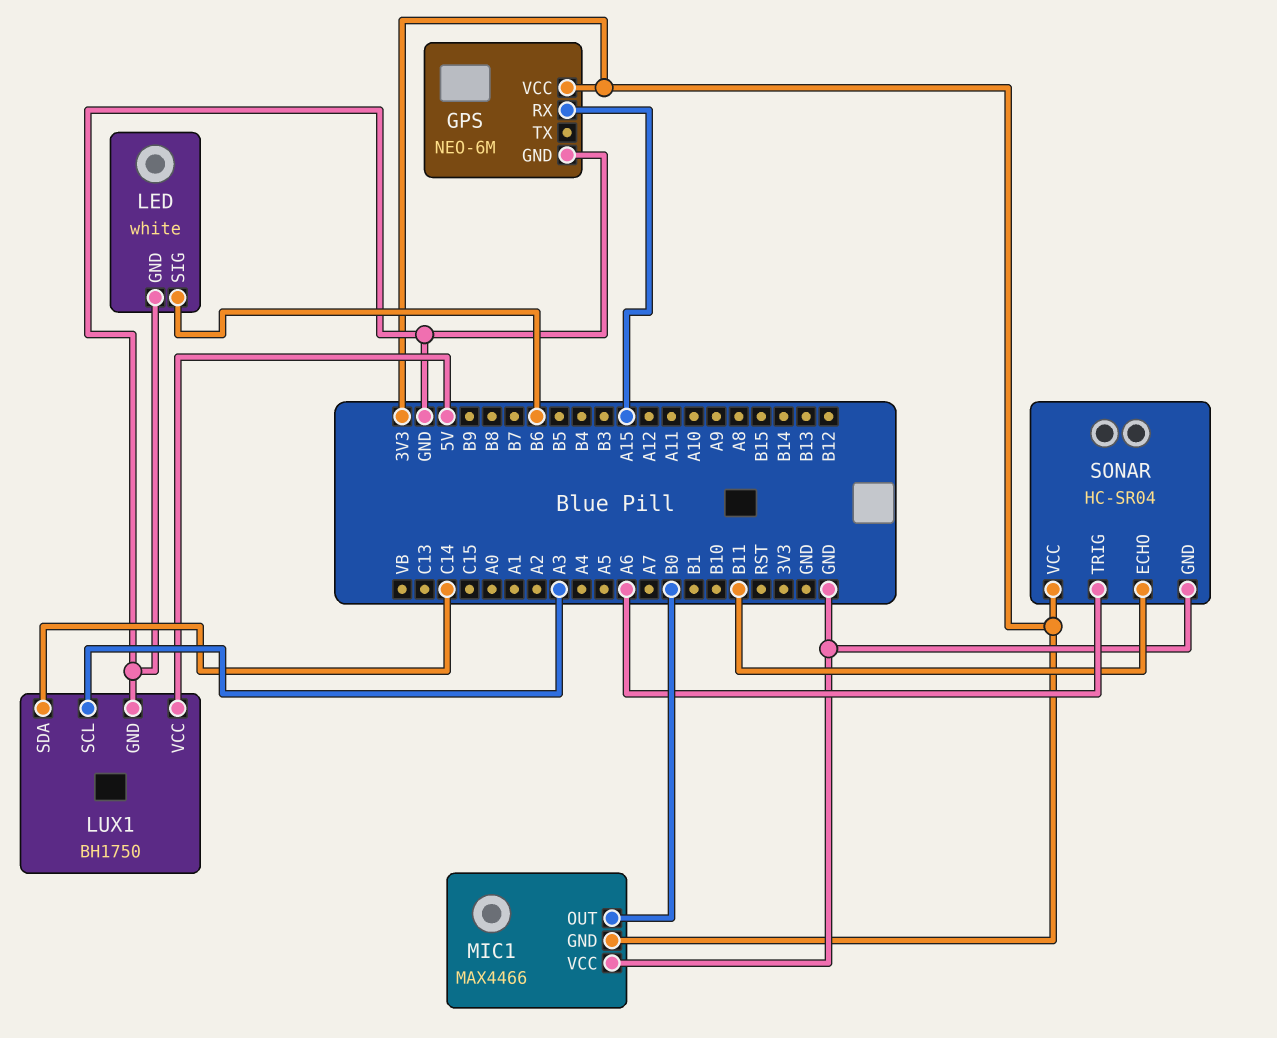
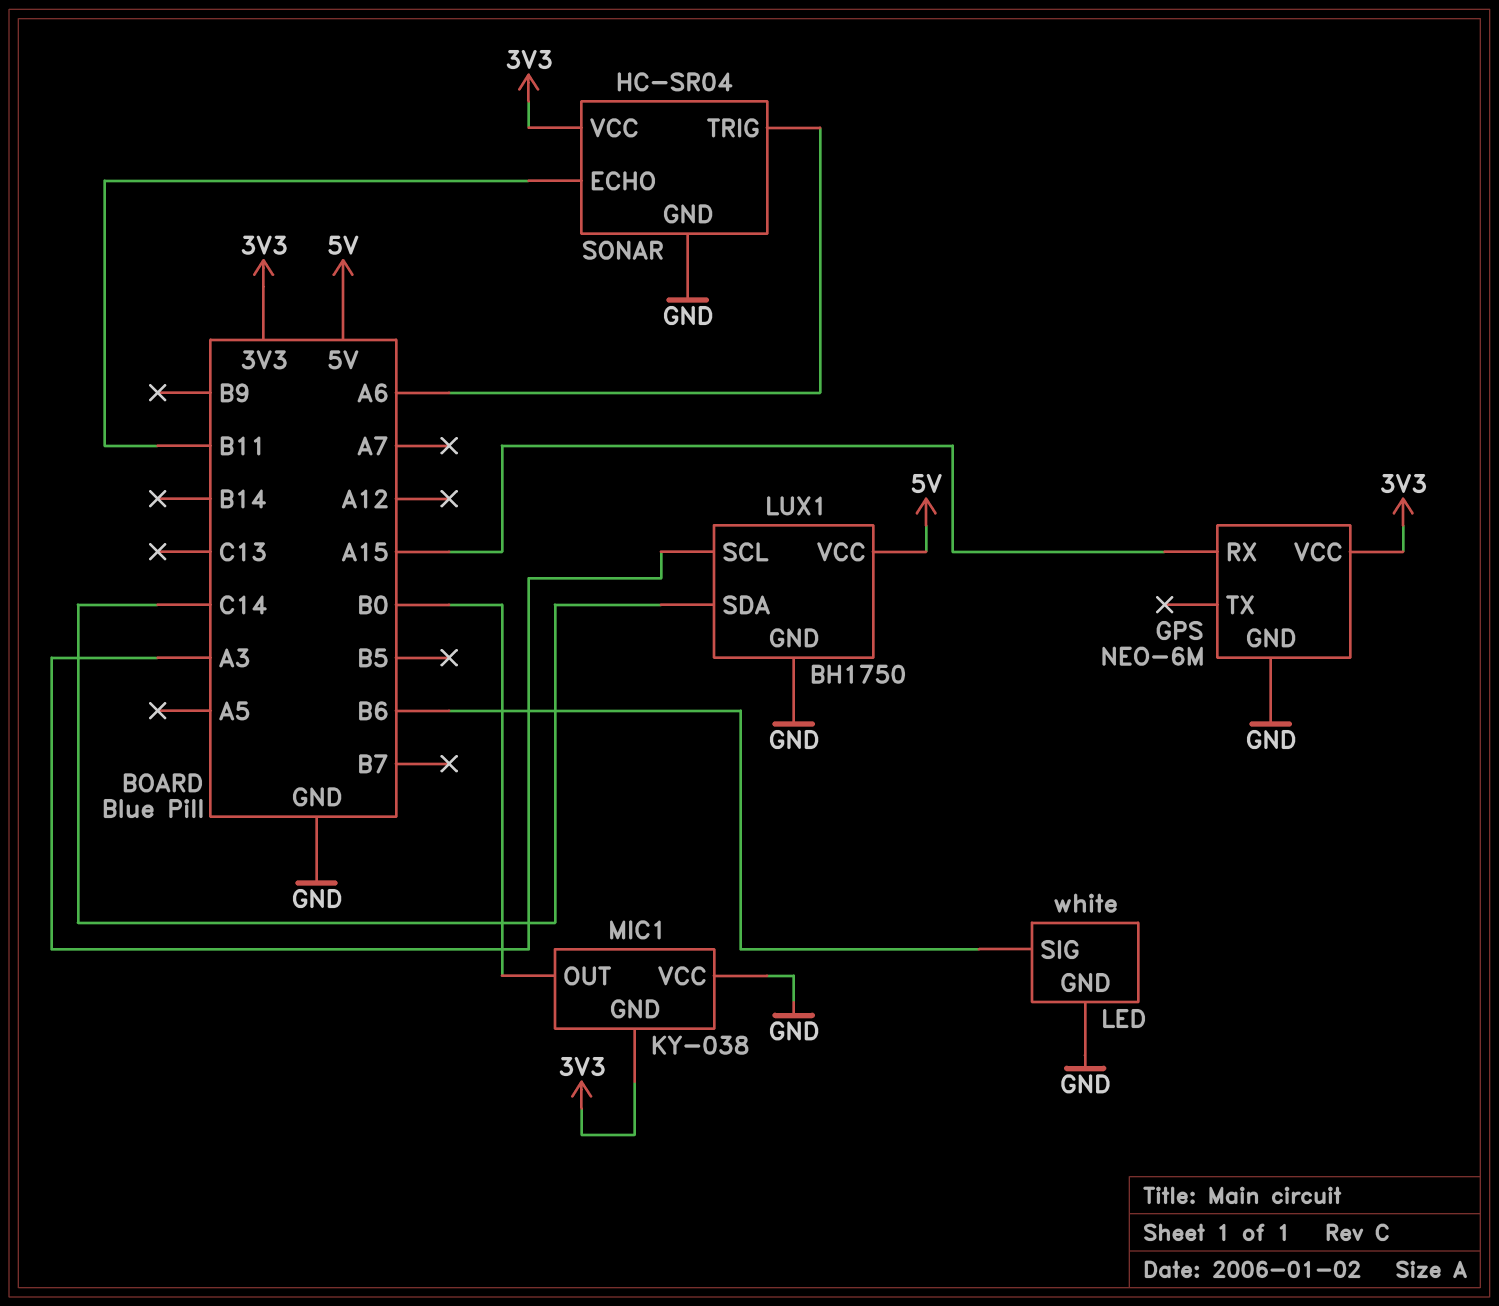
MIC1: MAX4466 -> KY-038

